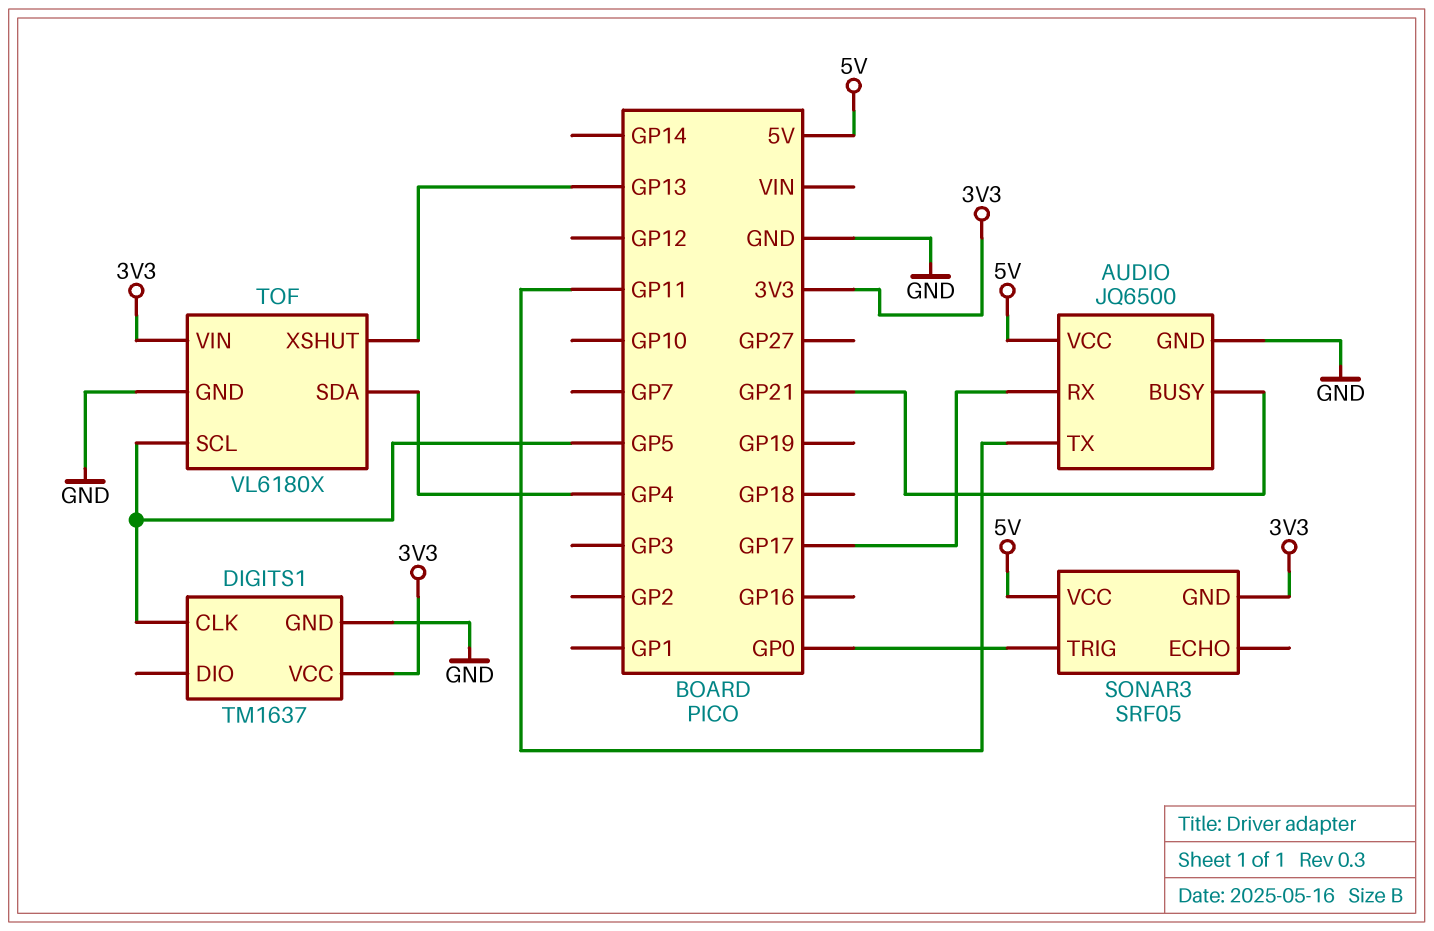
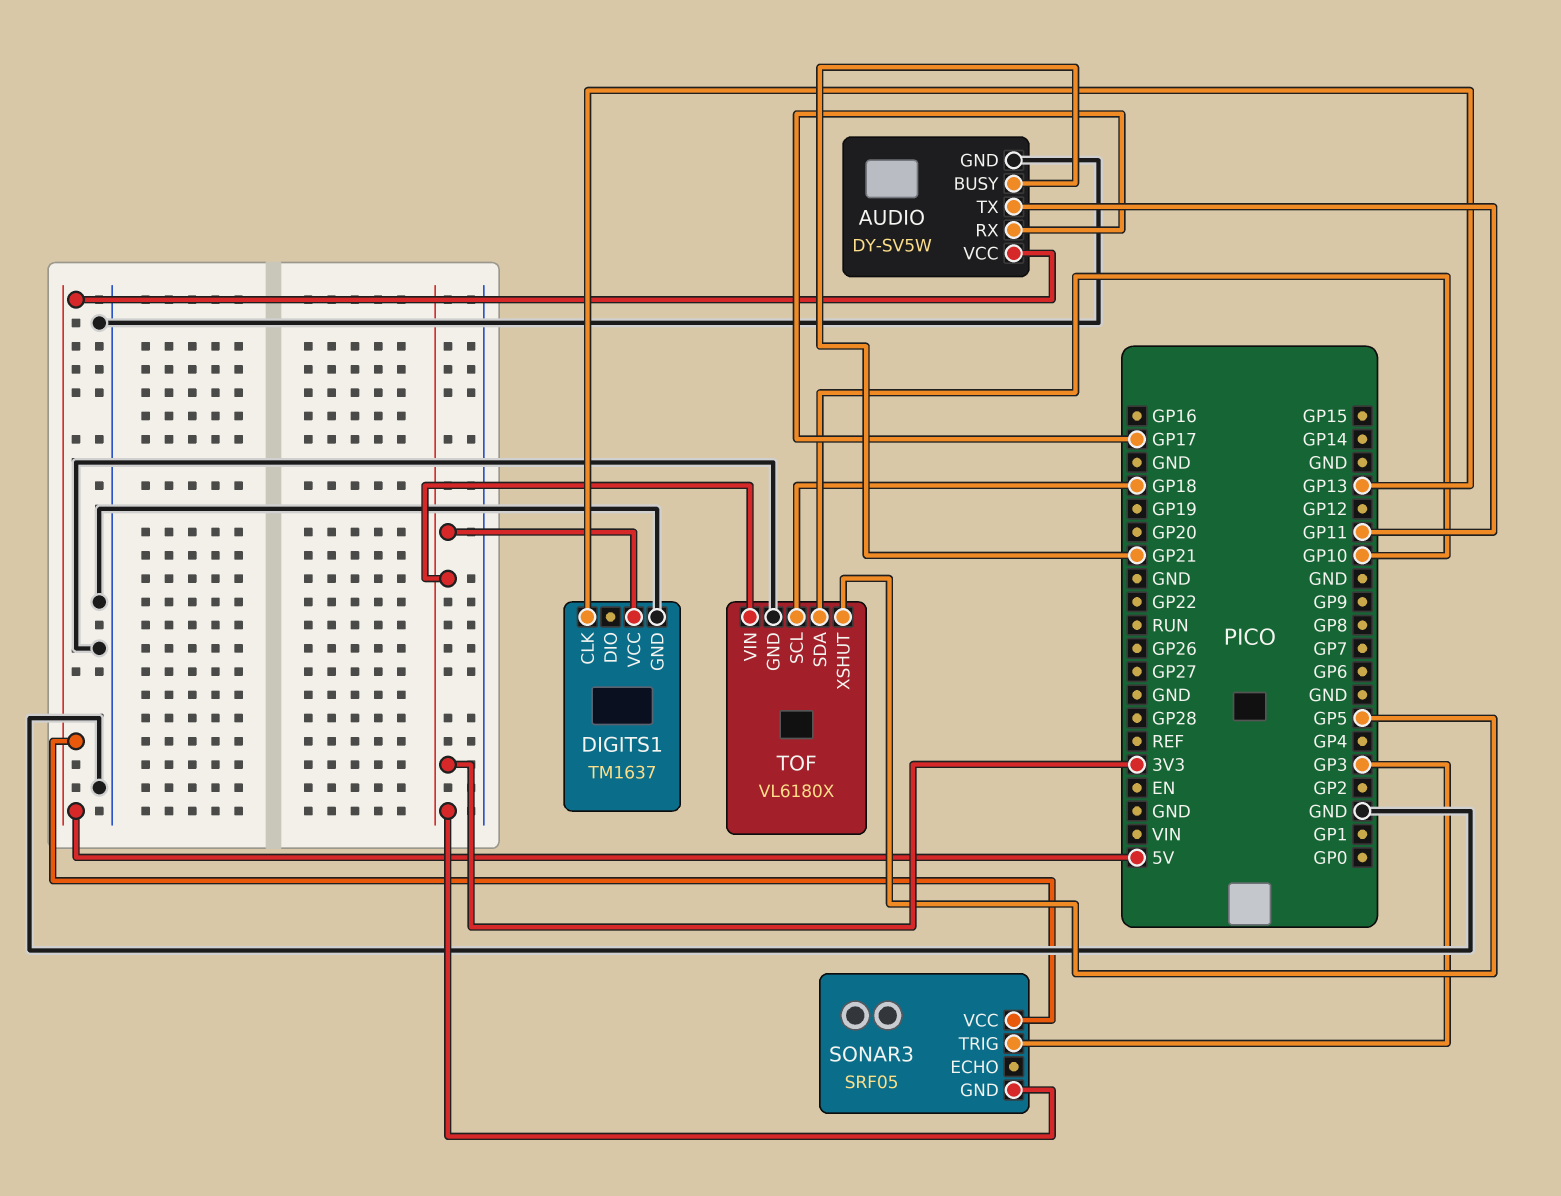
AUDIO: JQ6500 -> DY-SV5W
DIGITS1 pin CLK: GP5 -> GP13
SONAR3 pin TRIG: GP0 -> GP3
TOF pin SCL: GP5 -> GP18
TOF pin SDA: GP4 -> GP10
TOF pin XSHUT: GP13 -> GP5

